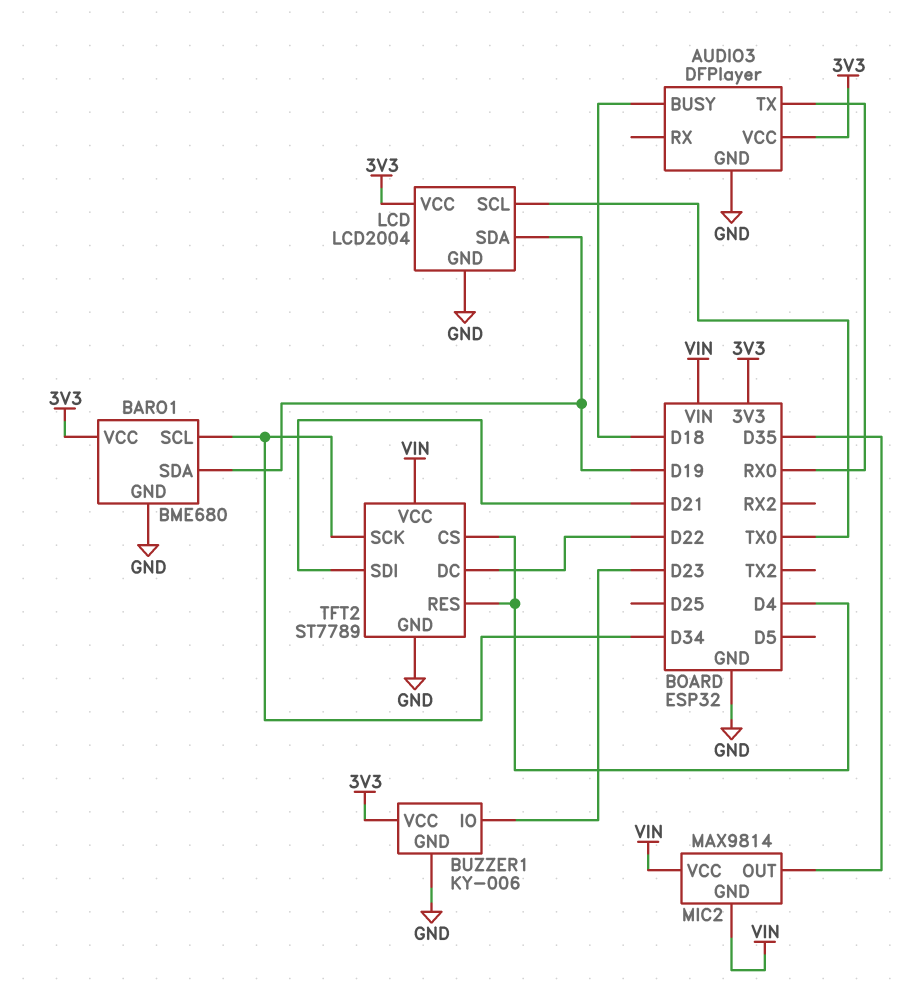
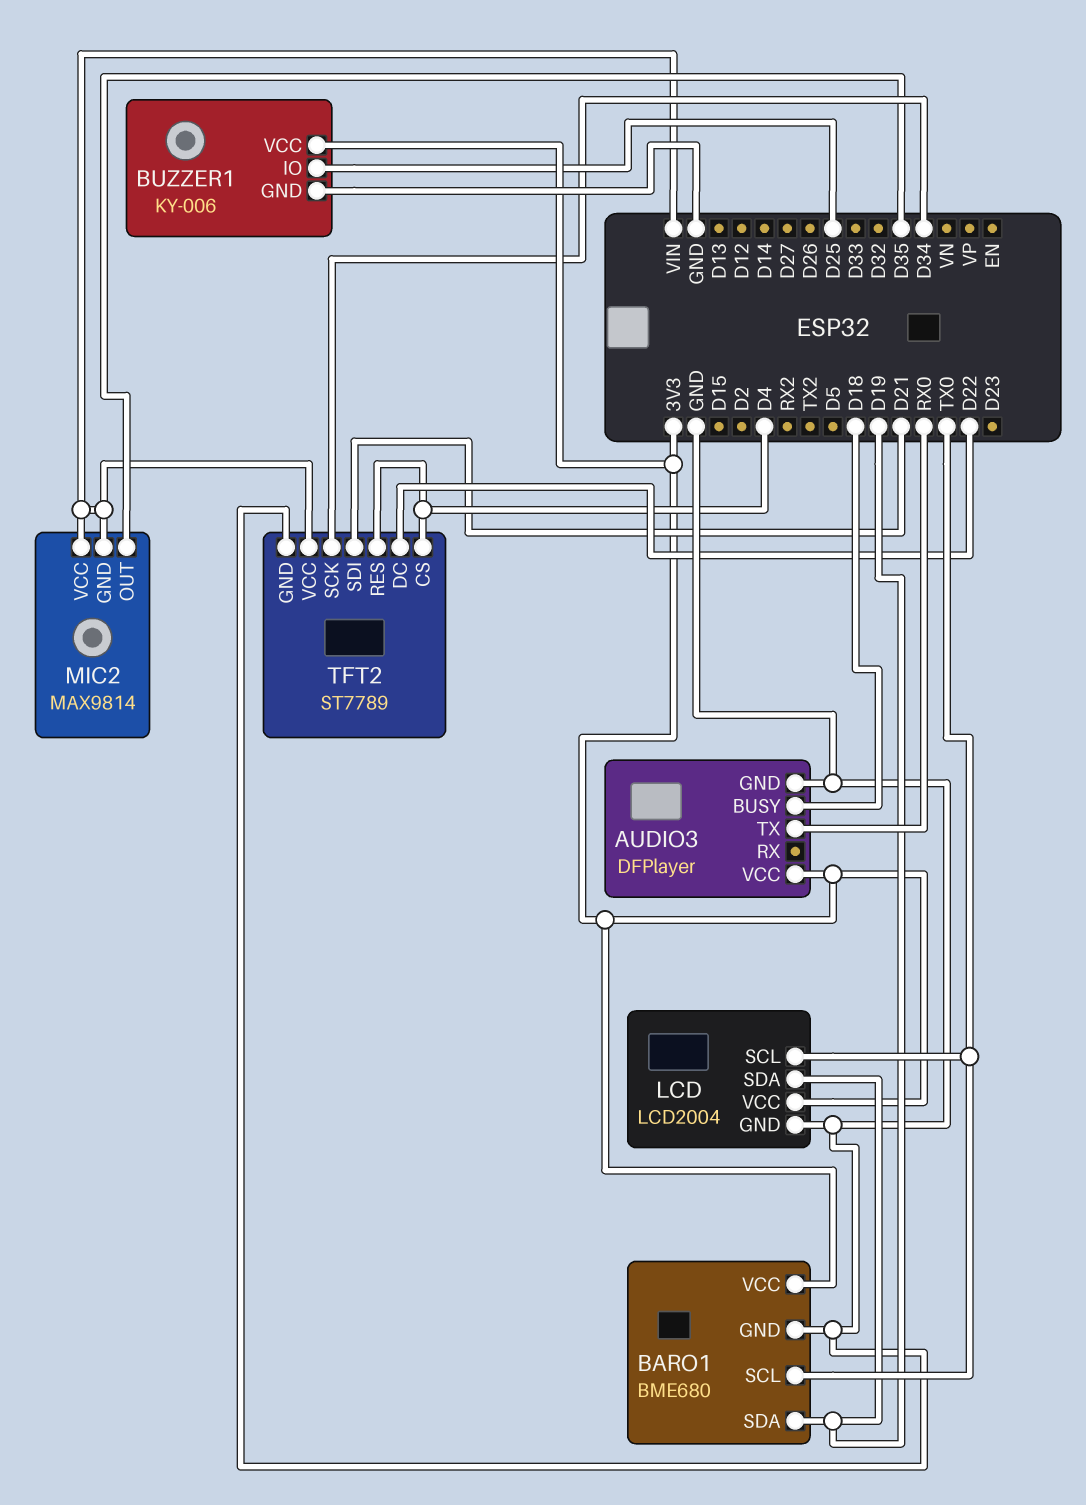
BARO1 pin SCL: D34 -> TX0
BUZZER1 pin IO: D23 -> D25

